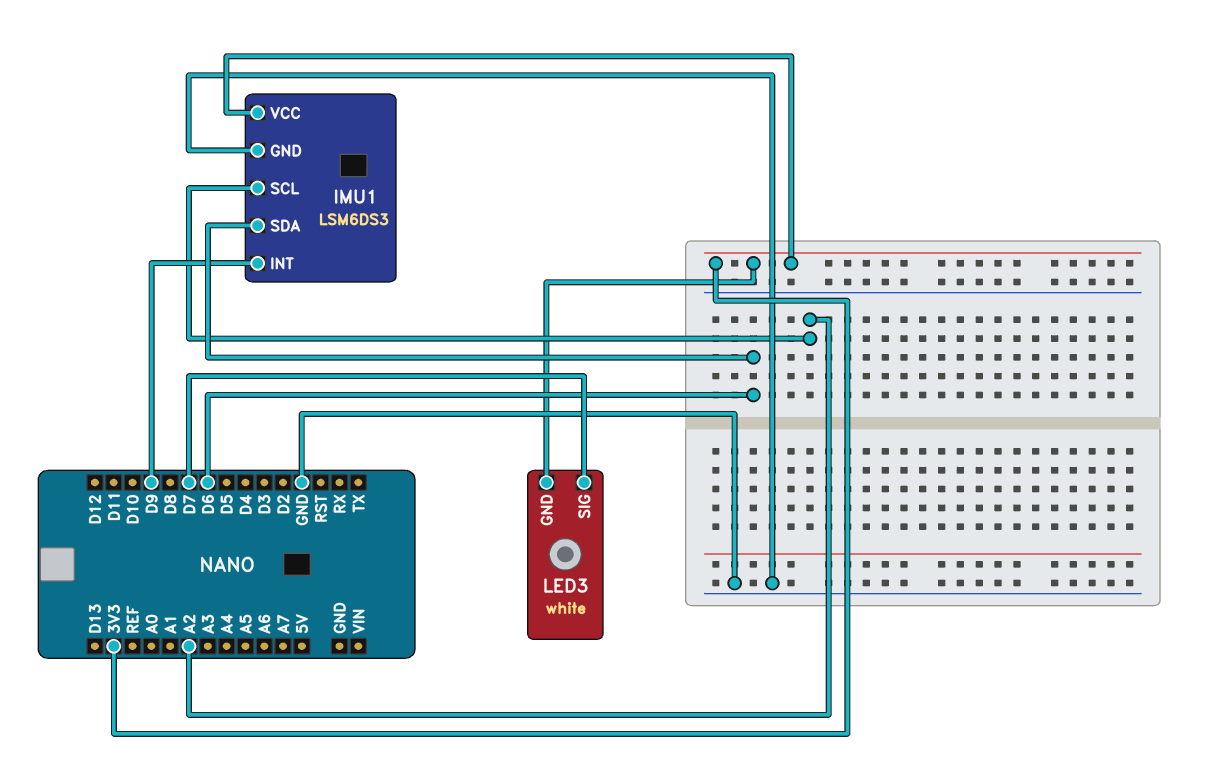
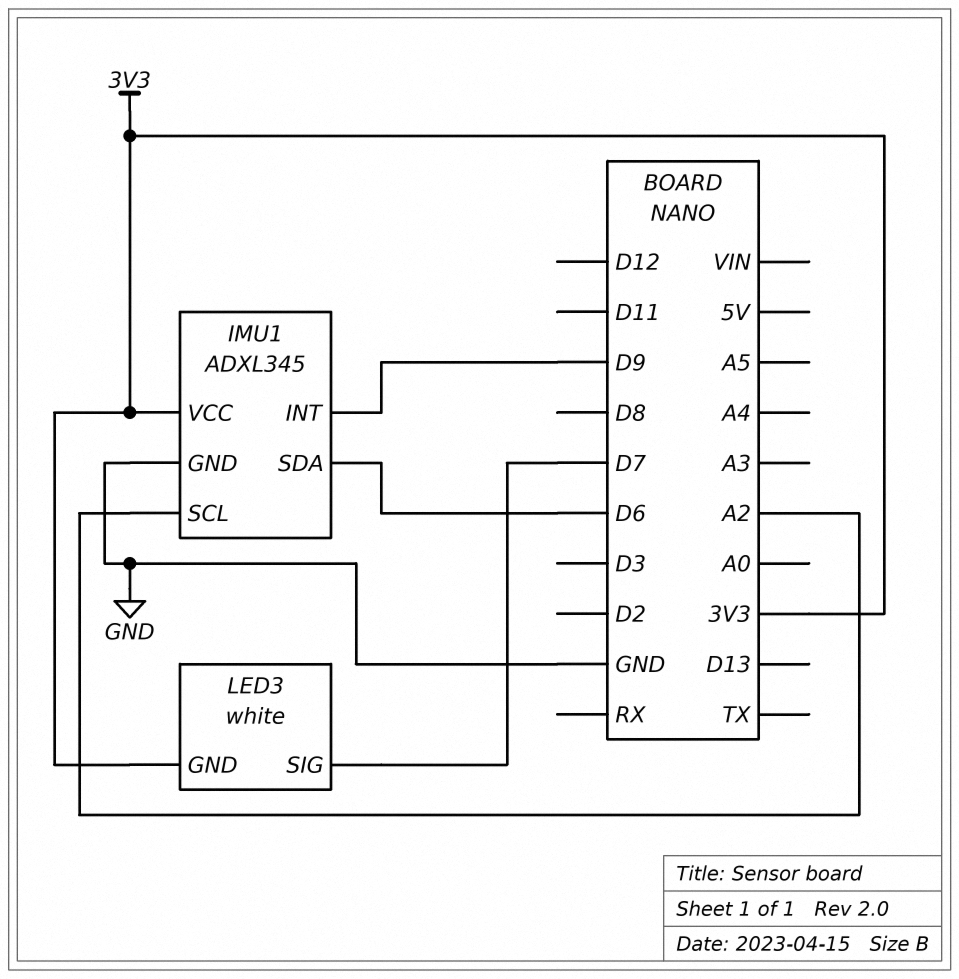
IMU1: LSM6DS3 -> ADXL345

